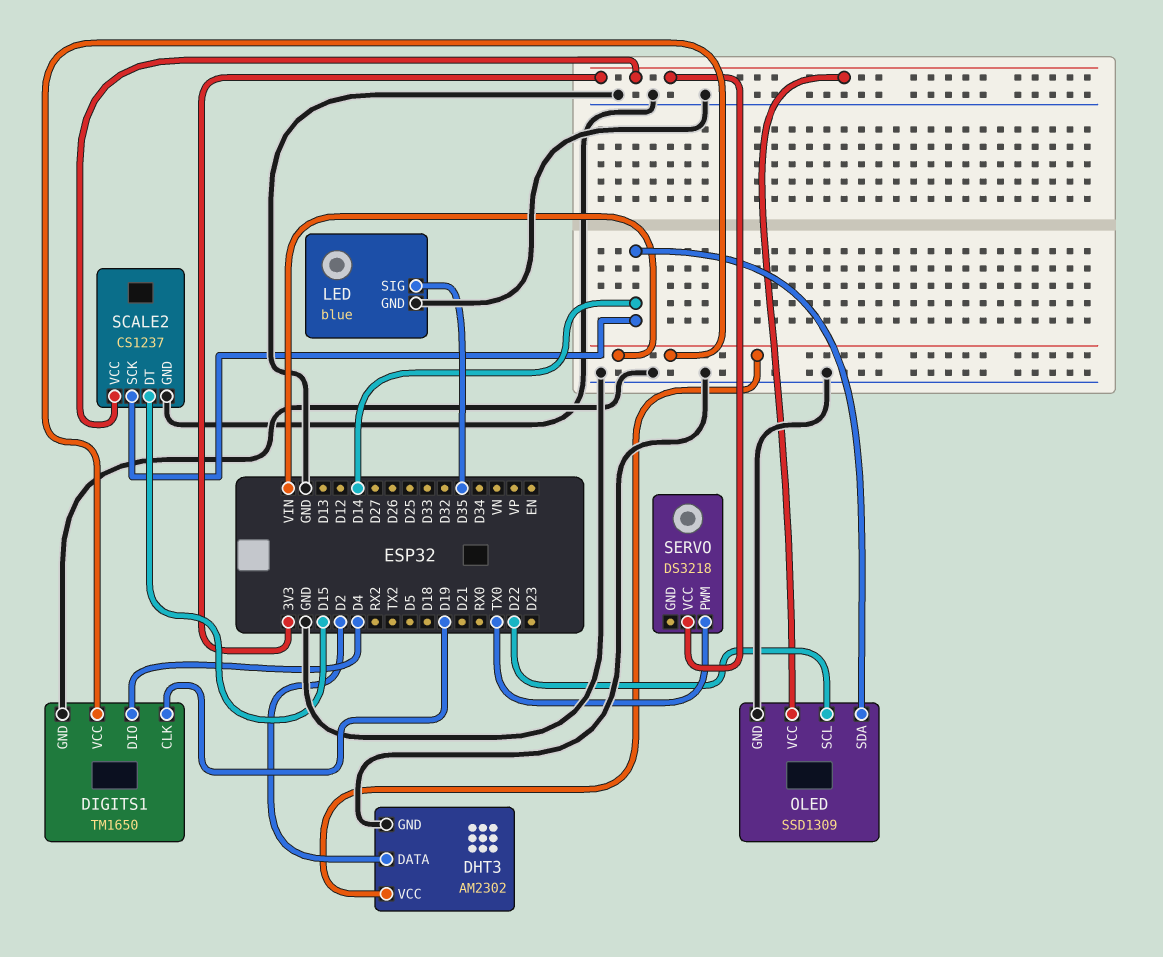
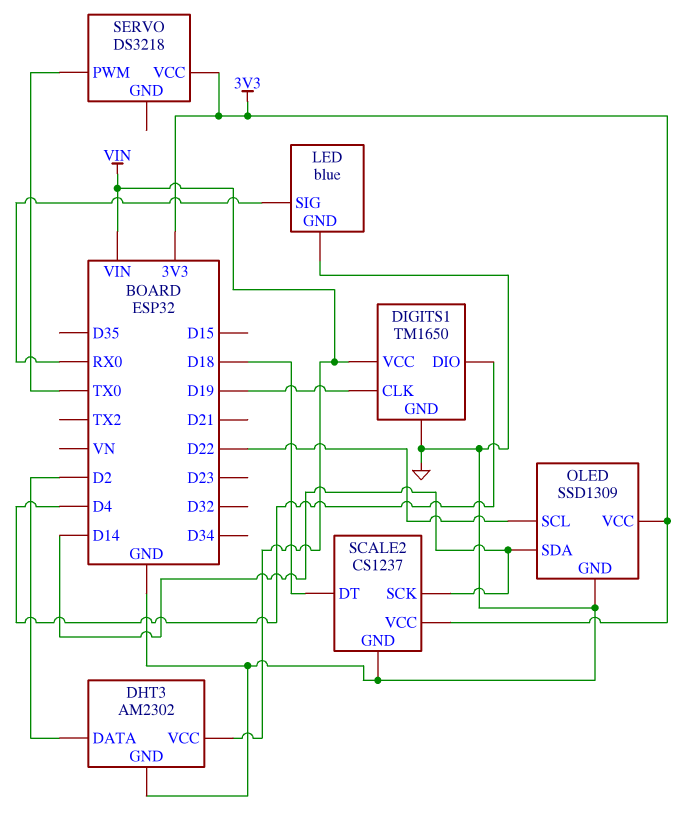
LED pin SIG: D35 -> RX0
SCALE2 pin DT: D15 -> D18

